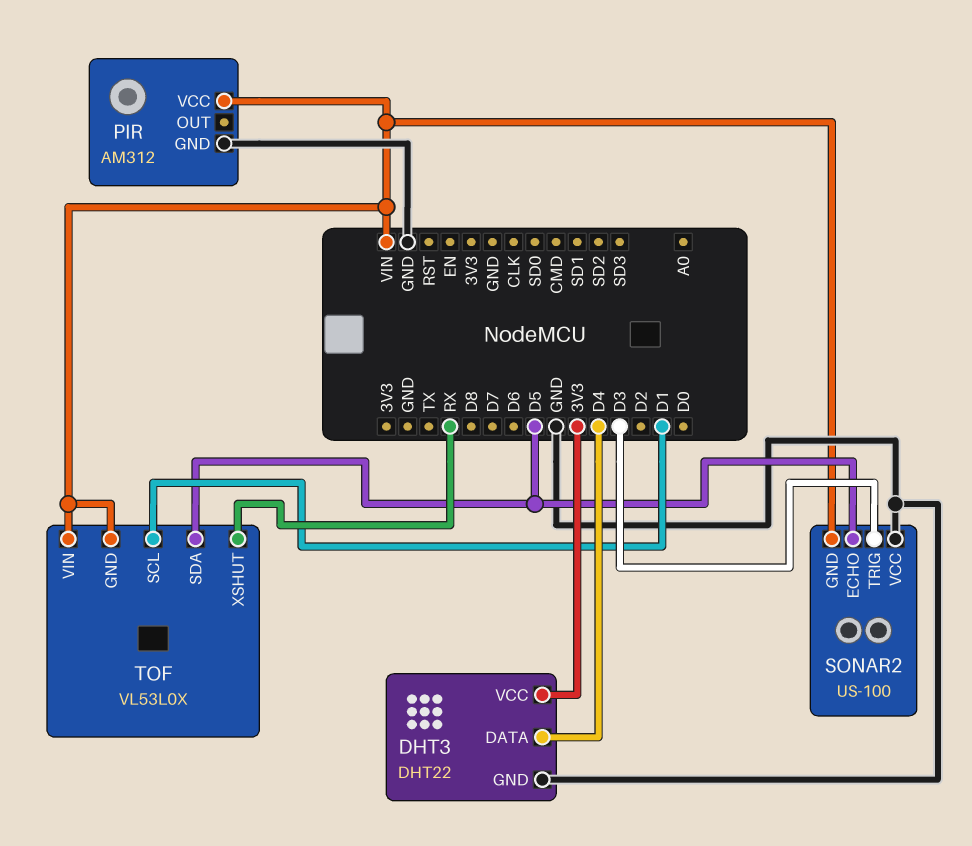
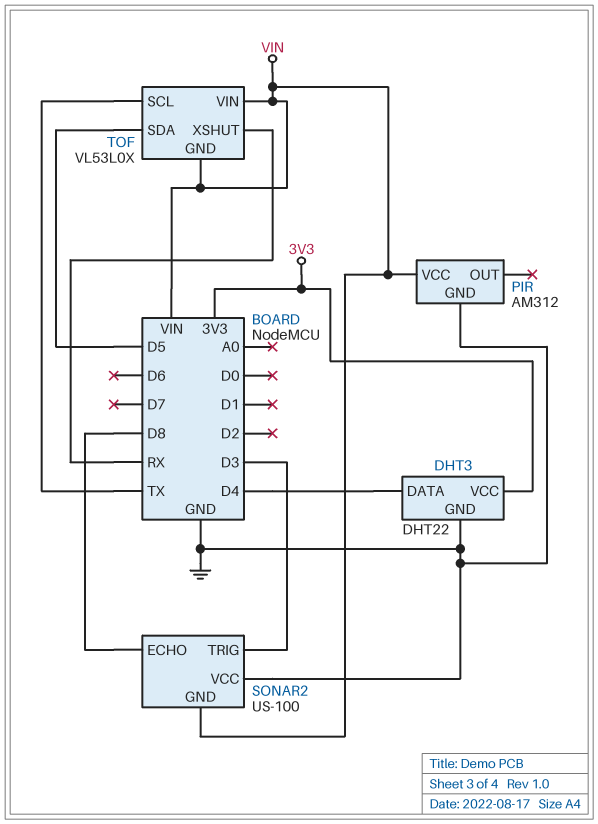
SONAR2 pin ECHO: D5 -> D8
TOF pin SCL: D1 -> TX

